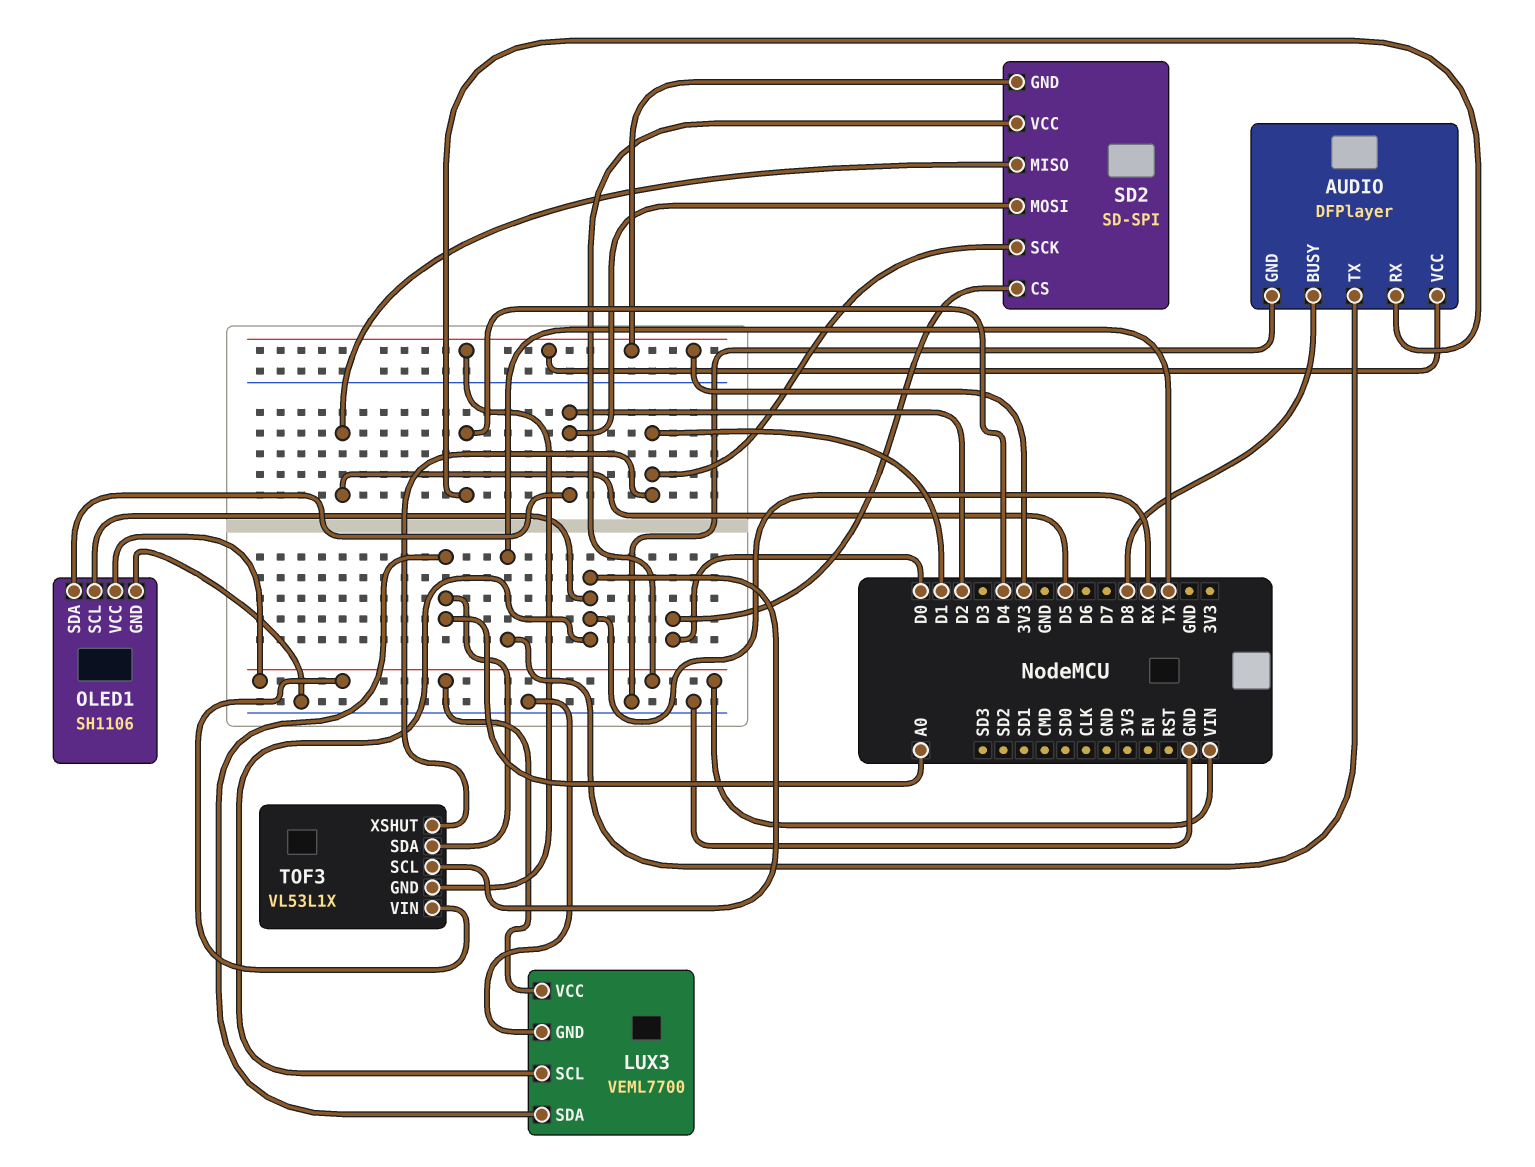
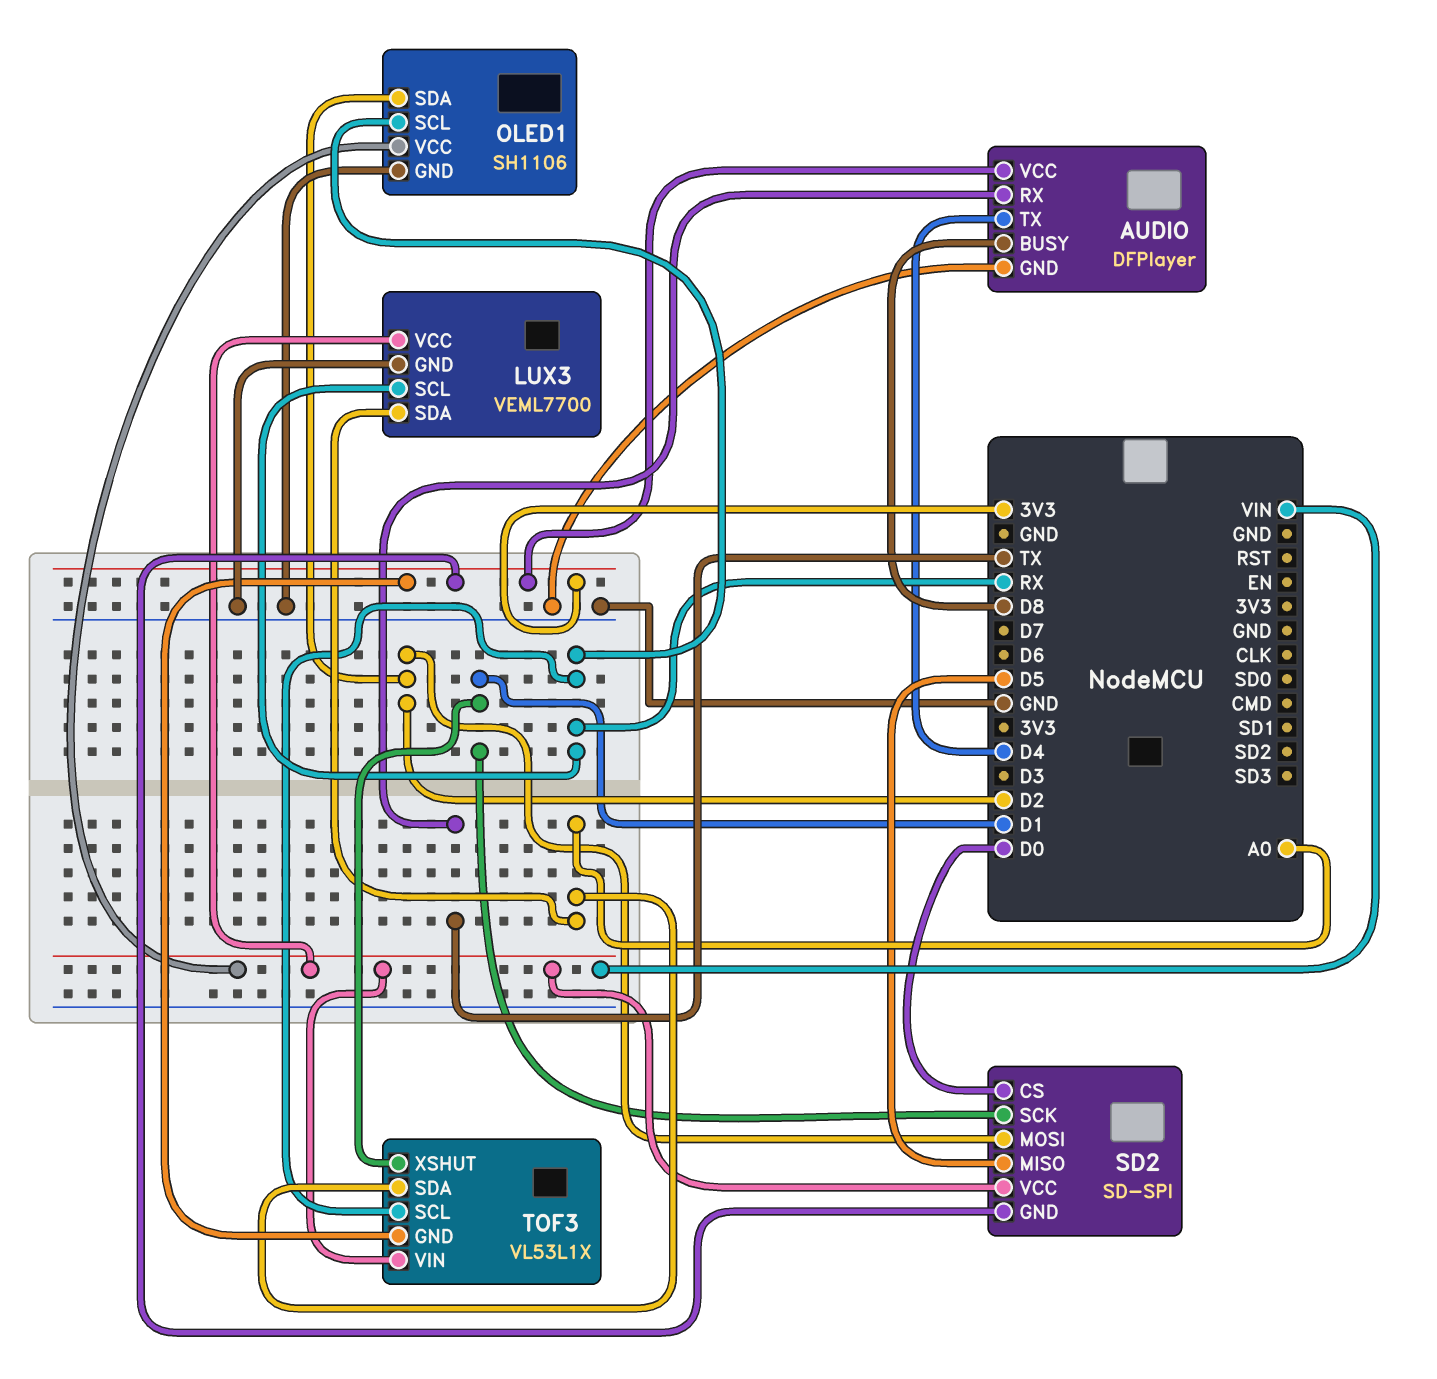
AUDIO pin RX: D4 -> TX
AUDIO pin TX: TX -> D4

